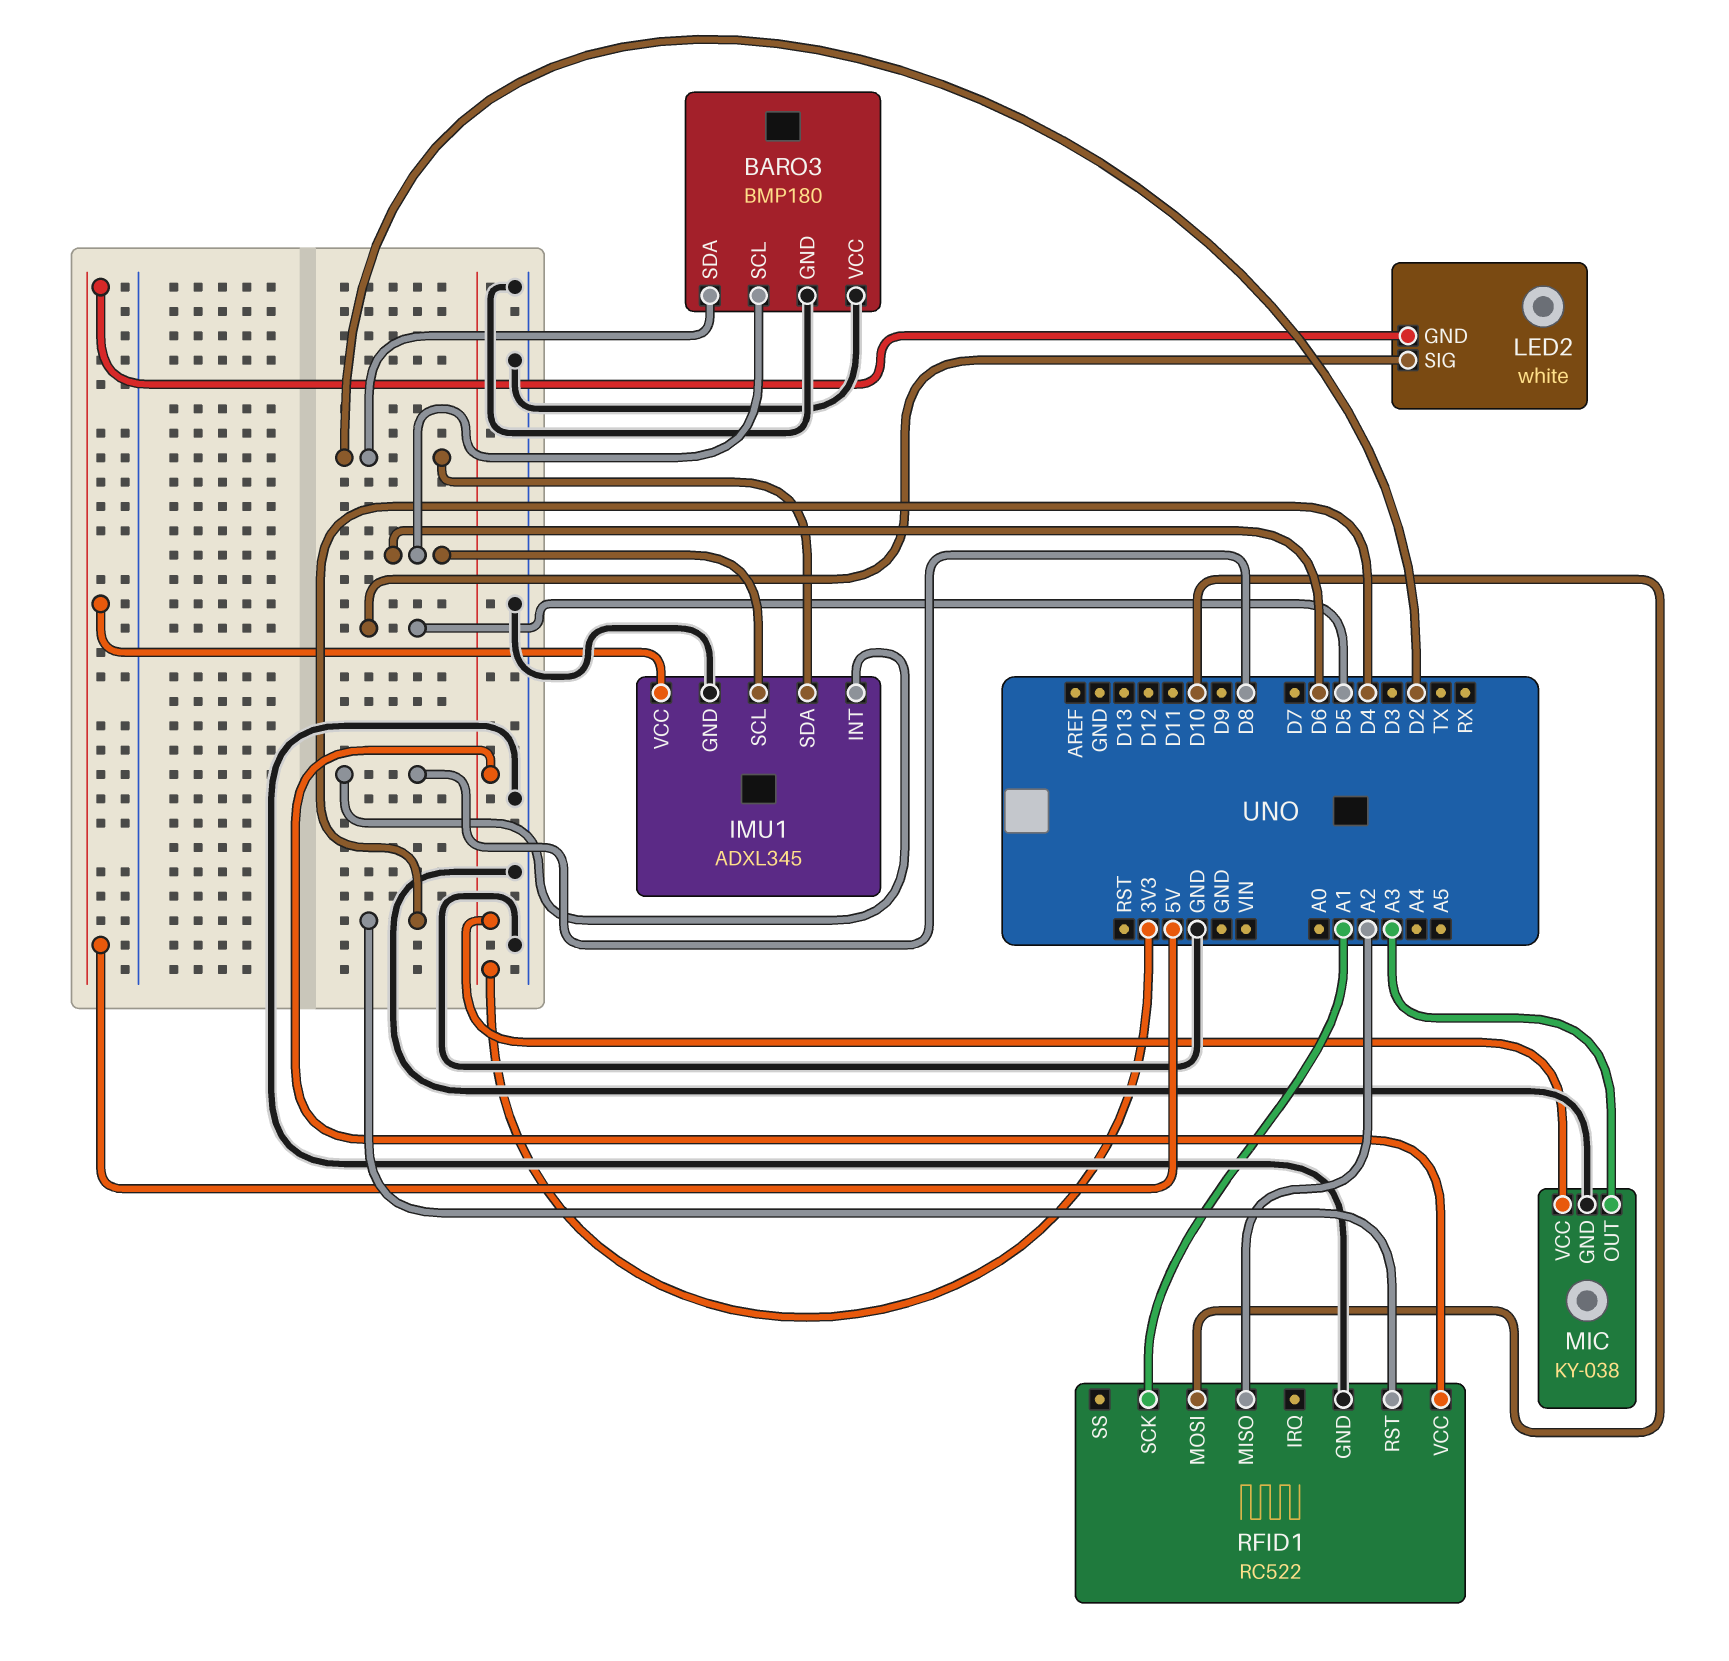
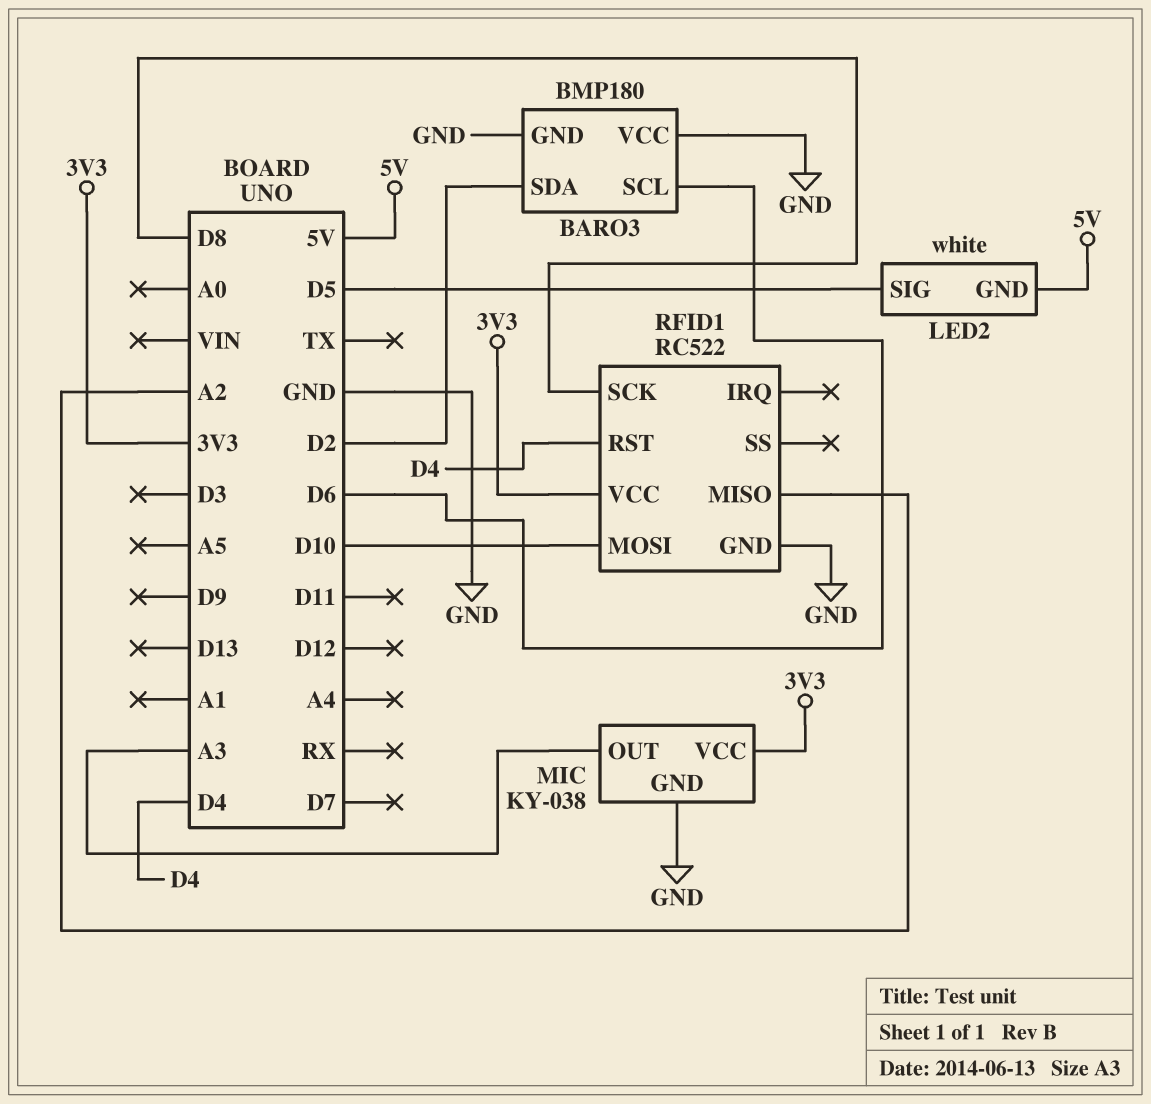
IMU1: ADXL345 -> none
IMU1 pin GND: GND -> none
IMU1 pin INT: D8 -> none
IMU1 pin SCL: D6 -> none
IMU1 pin SDA: D2 -> none
IMU1 pin VCC: 5V -> none
RFID1 pin SCK: A1 -> D8

